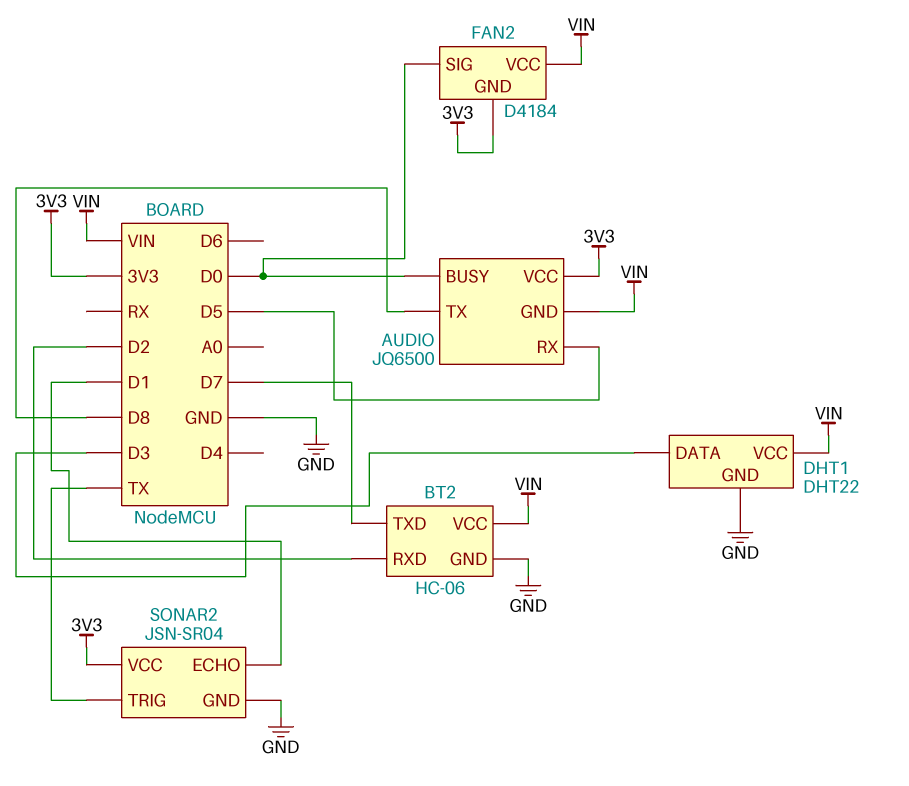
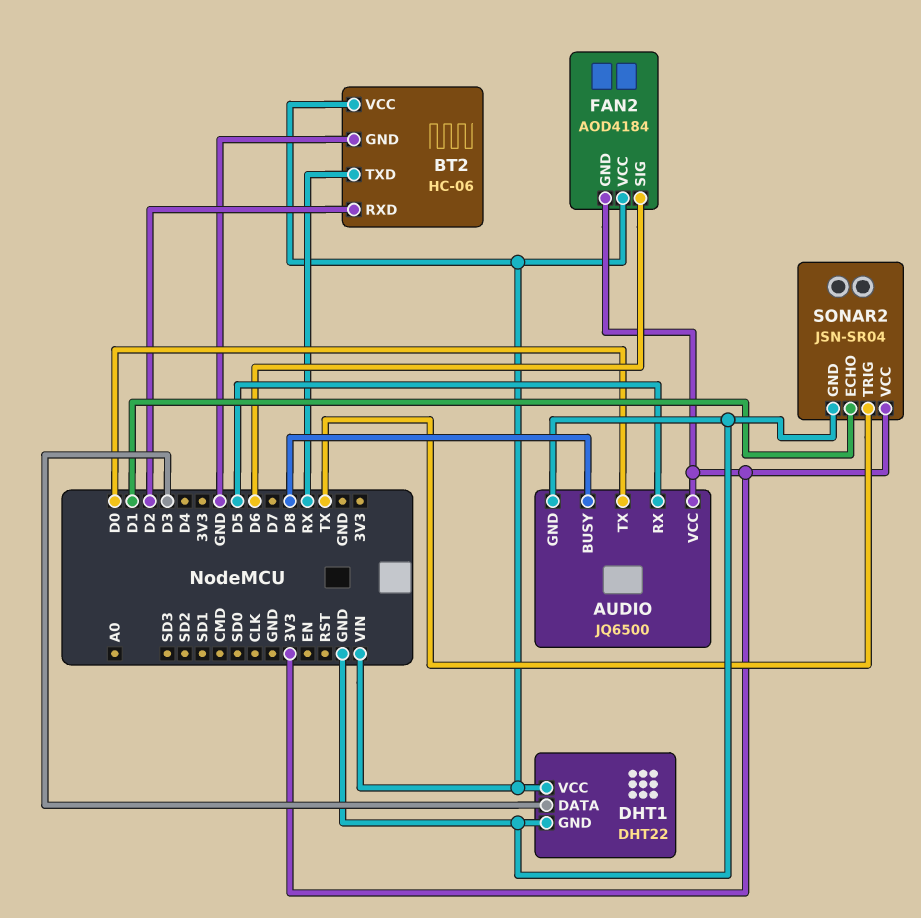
AUDIO pin BUSY: D0 -> D8
AUDIO pin GND: VIN -> GND
AUDIO pin TX: D8 -> D0
BT2 pin TXD: D7 -> RX
FAN2: D4184 -> AOD4184
FAN2 pin SIG: D0 -> D6

